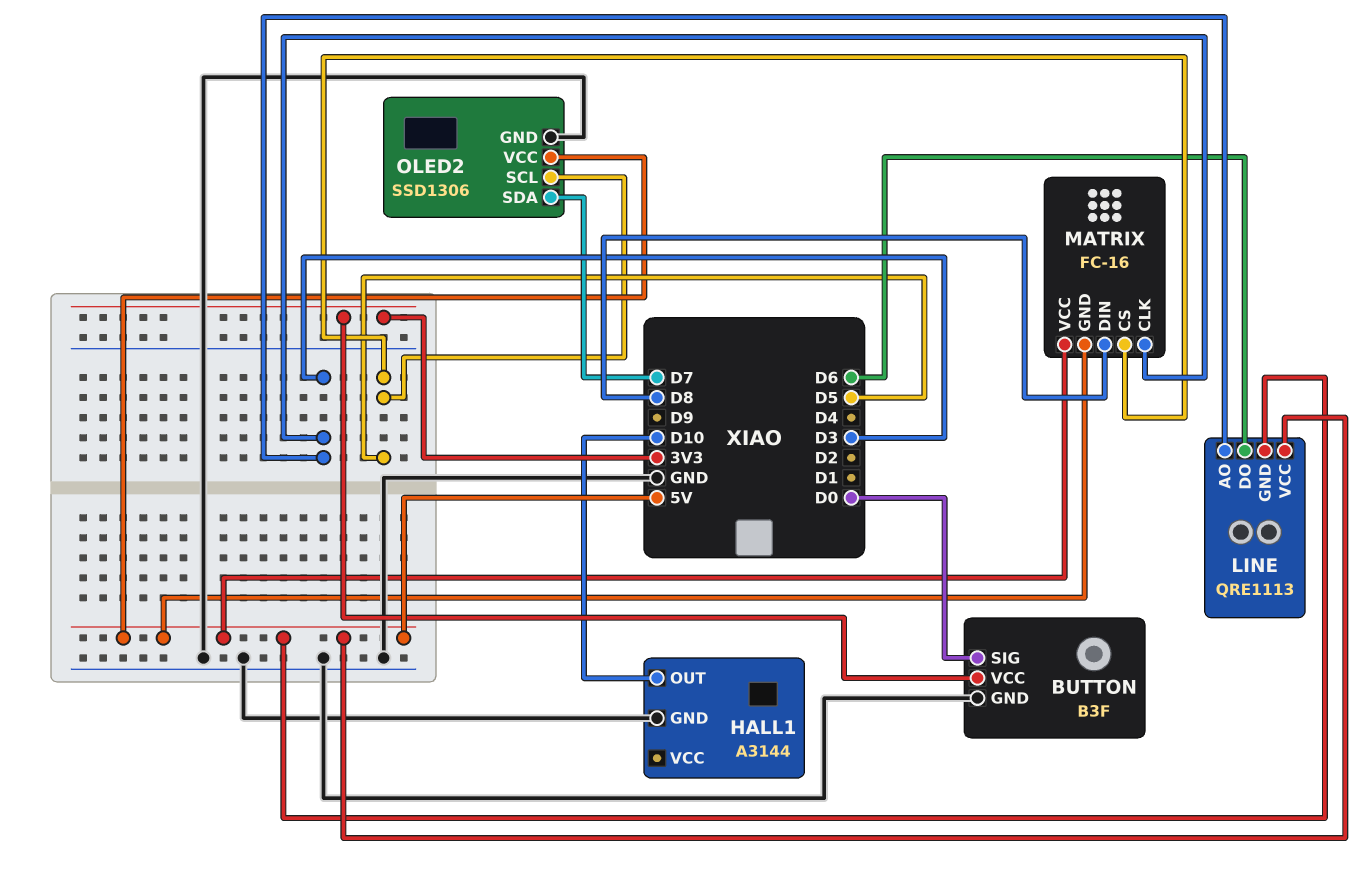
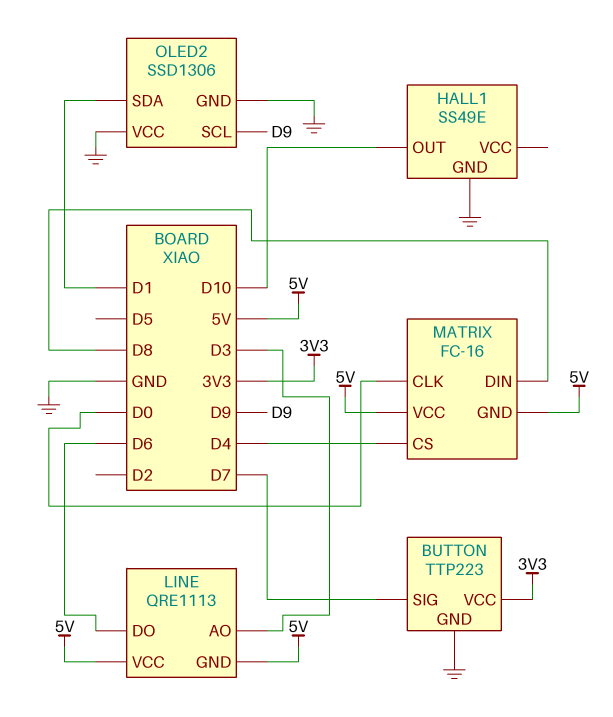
BUTTON: B3F -> TTP223
BUTTON pin SIG: D0 -> D7
HALL1: A3144 -> SS49E
MATRIX pin CLK: D3 -> D0
MATRIX pin CS: D5 -> D4
OLED2 pin SCL: D5 -> D9
OLED2 pin SDA: D7 -> D1
OLED2 pin VCC: 5V -> GND

